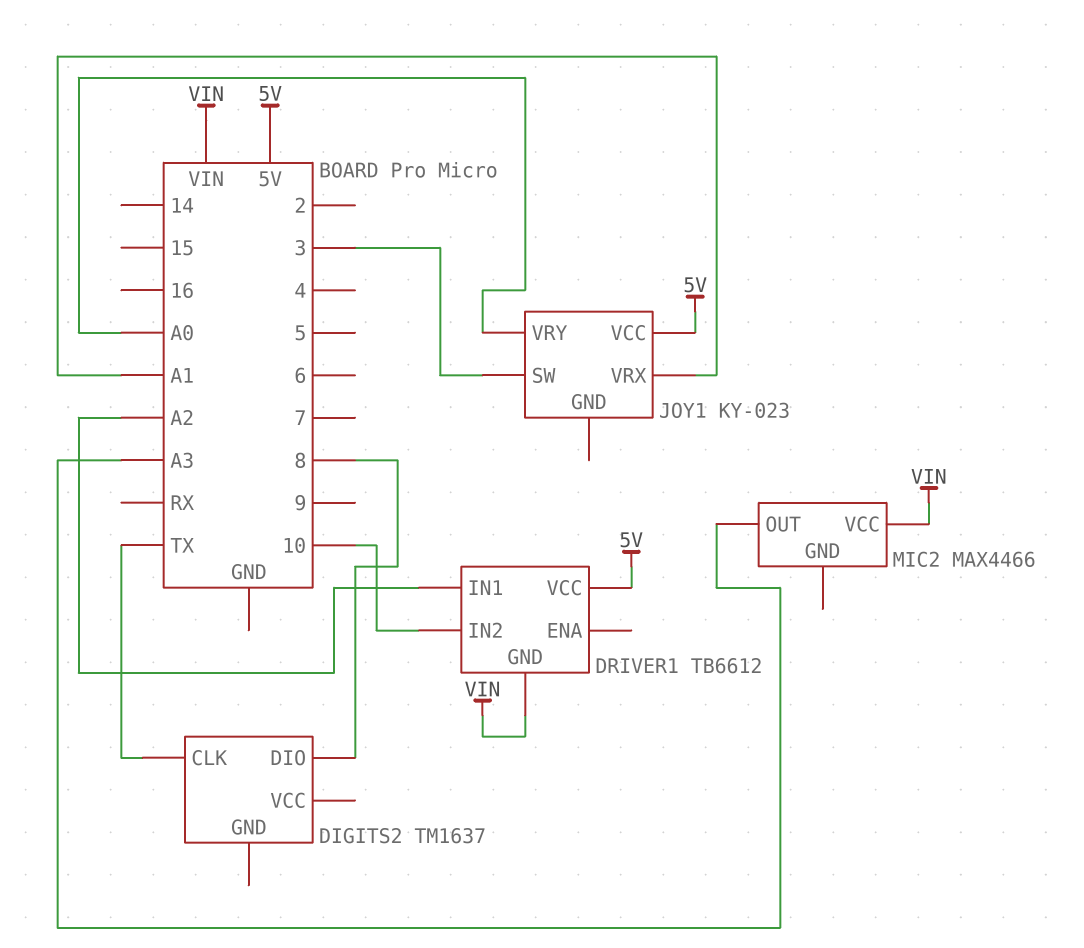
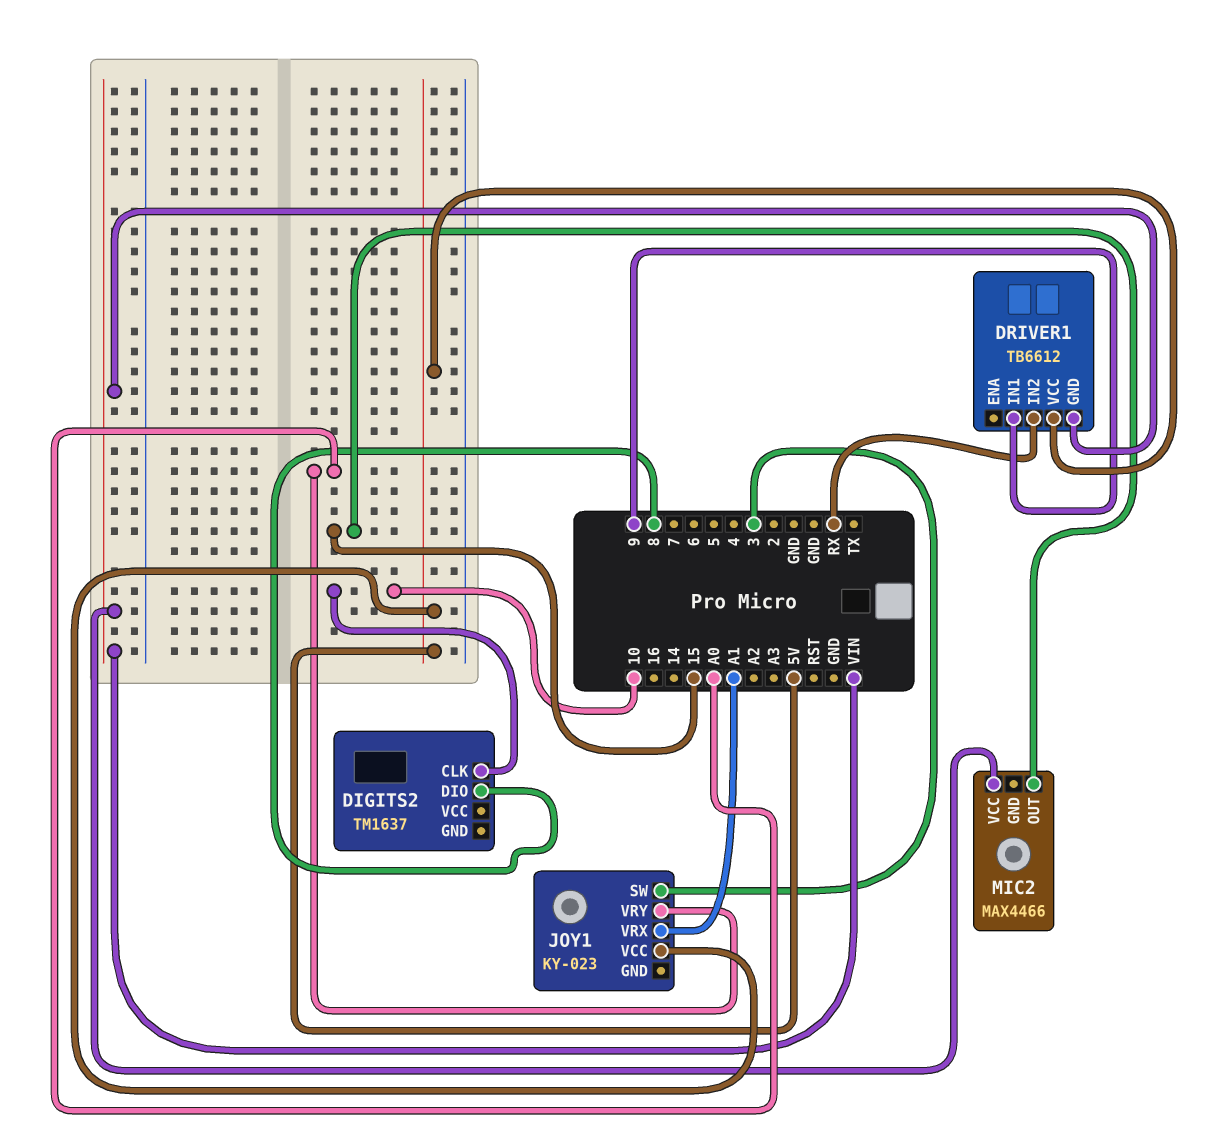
DIGITS2 pin CLK: TX -> 10
DRIVER1 pin IN1: A2 -> 9
DRIVER1 pin IN2: 10 -> RX
MIC2 pin OUT: A3 -> 15

